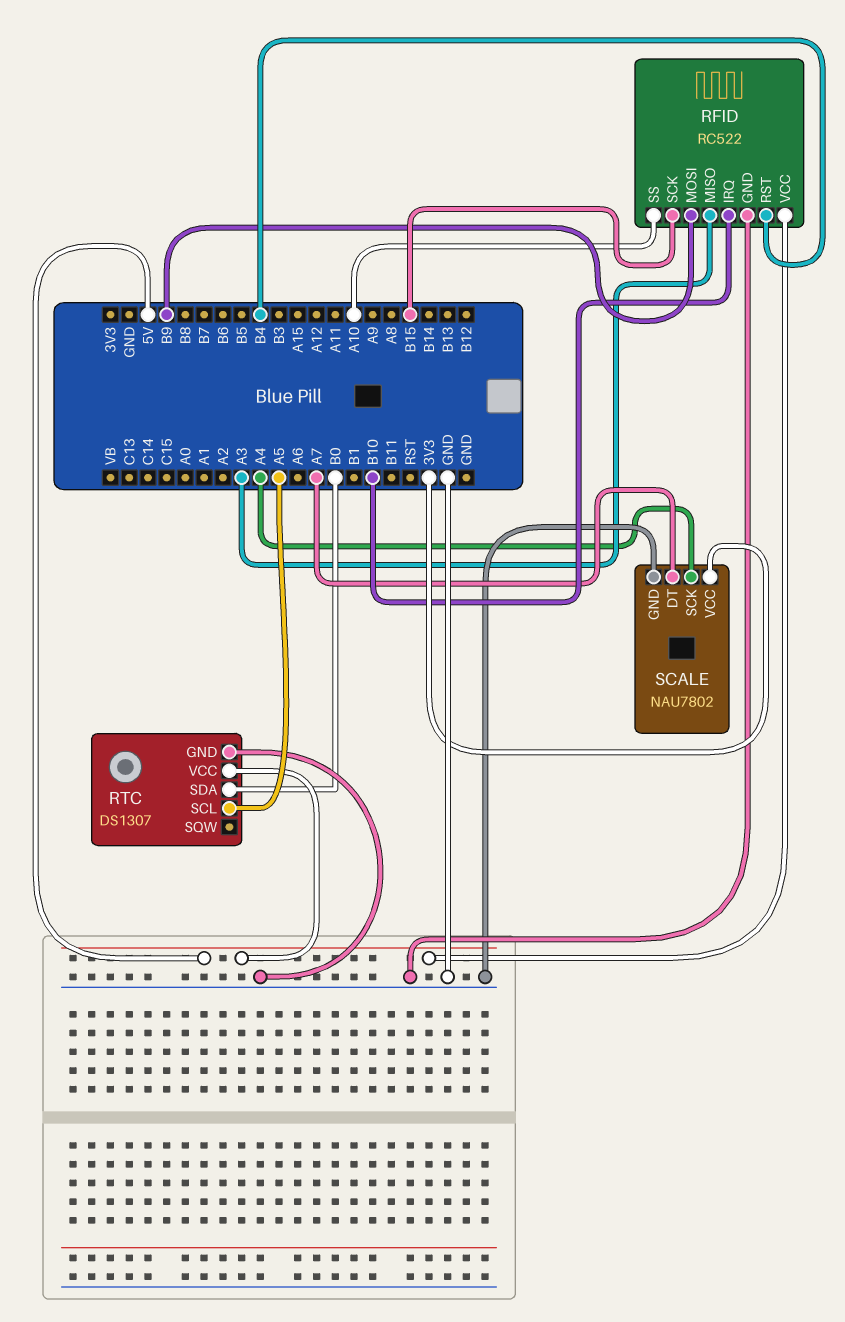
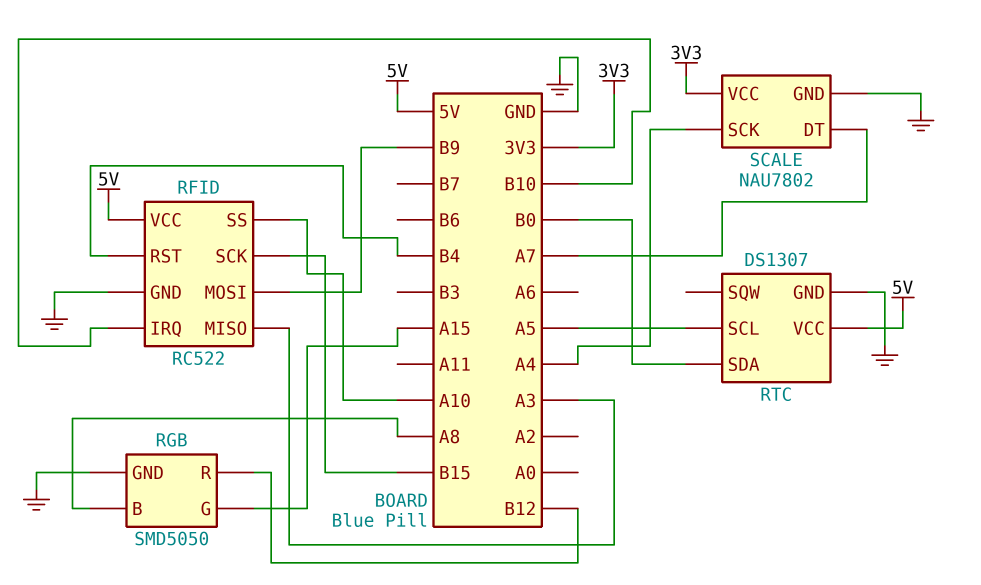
RGB: none -> SMD5050
RGB pin B: none -> A8
RGB pin G: none -> A15
RGB pin GND: none -> GND
RGB pin R: none -> B12

